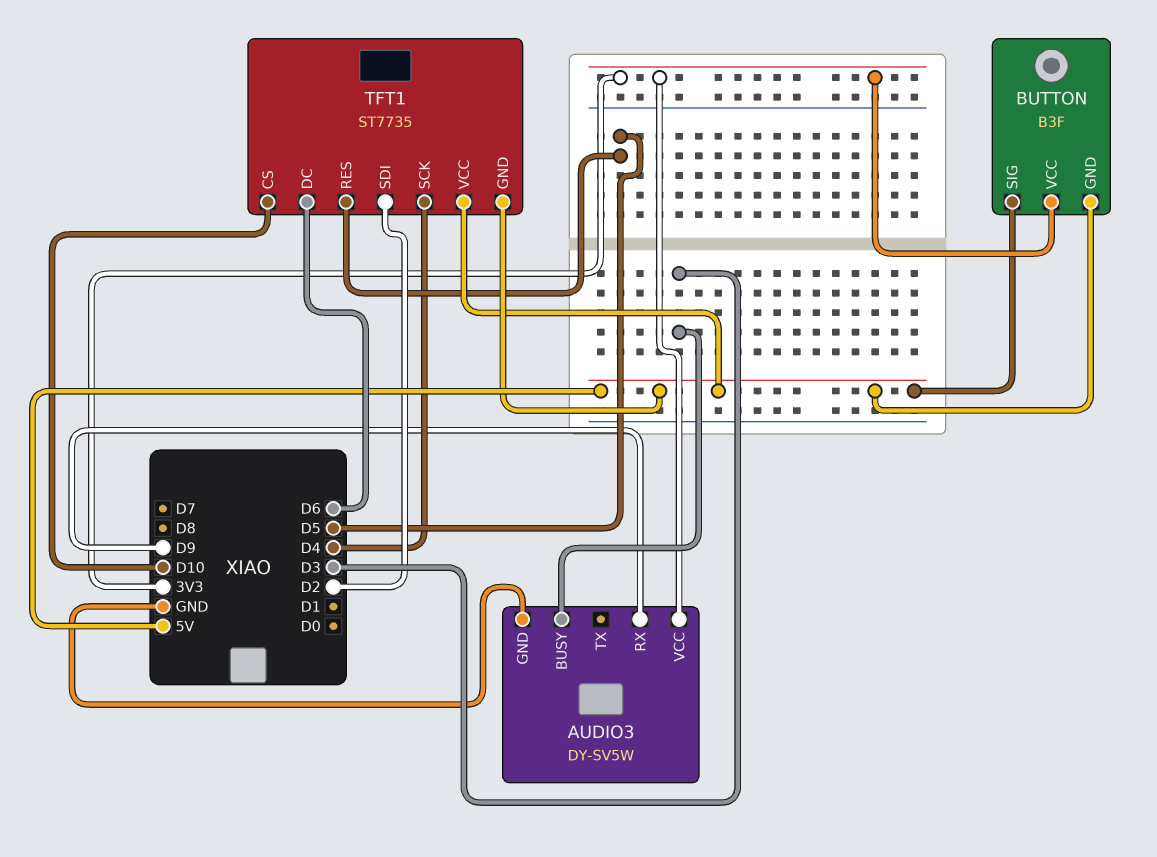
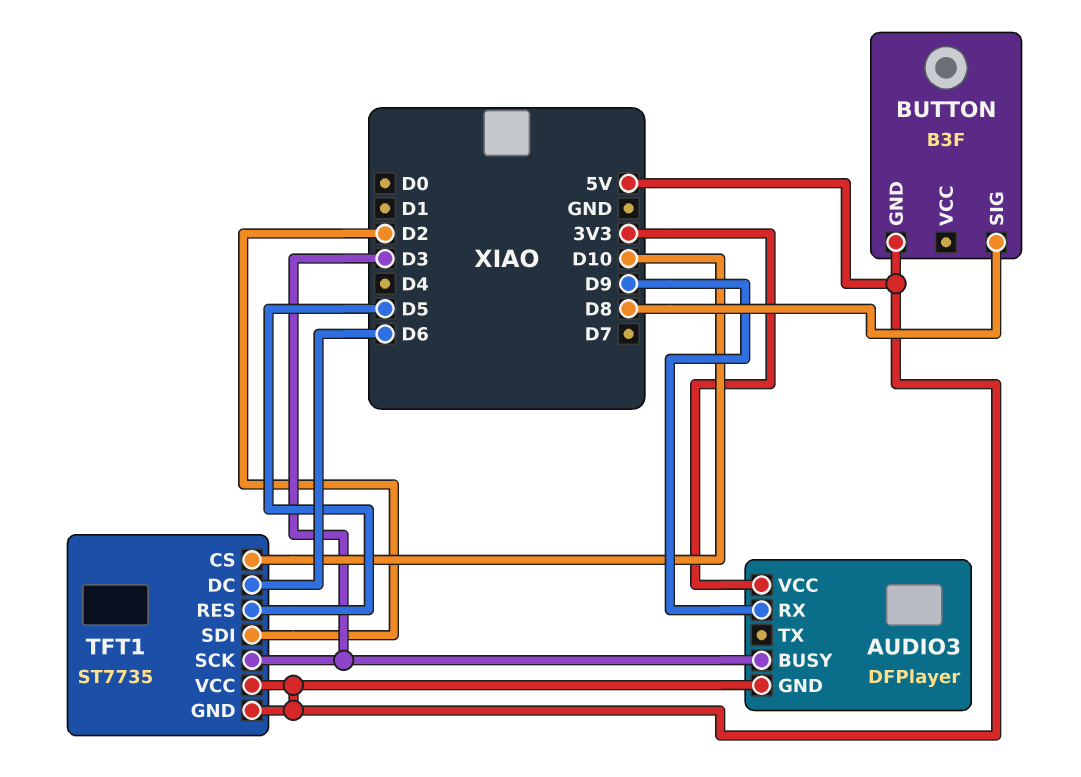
AUDIO3: DY-SV5W -> DFPlayer
AUDIO3 pin GND: GND -> 5V
BUTTON pin SIG: 5V -> D8
BUTTON pin VCC: 3V3 -> none
TFT1 pin SCK: D4 -> D3

